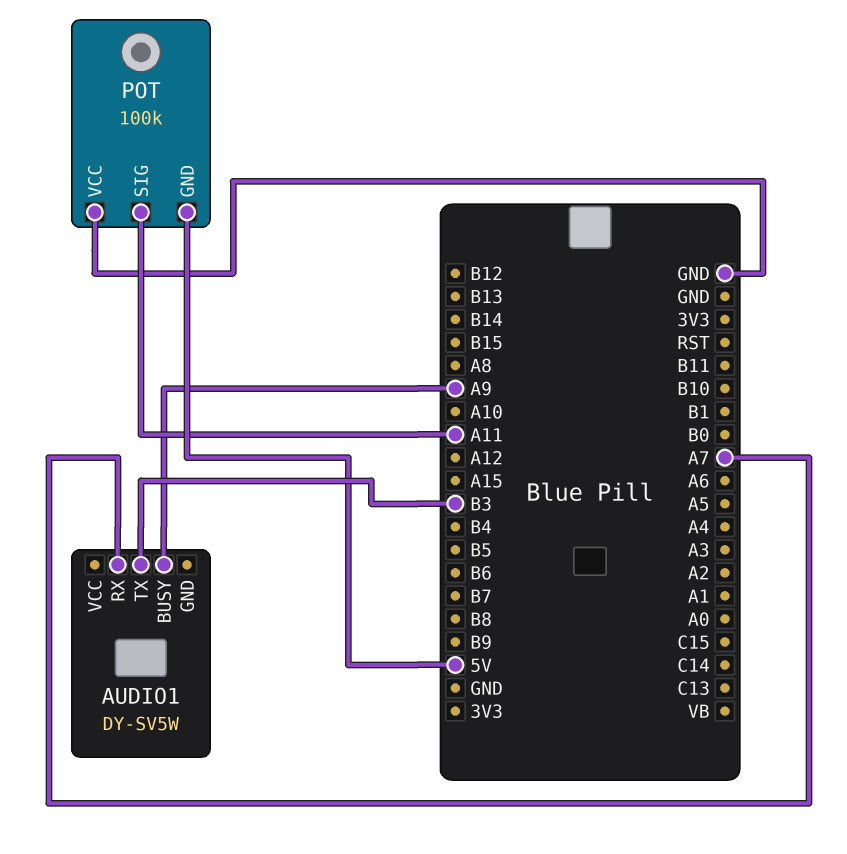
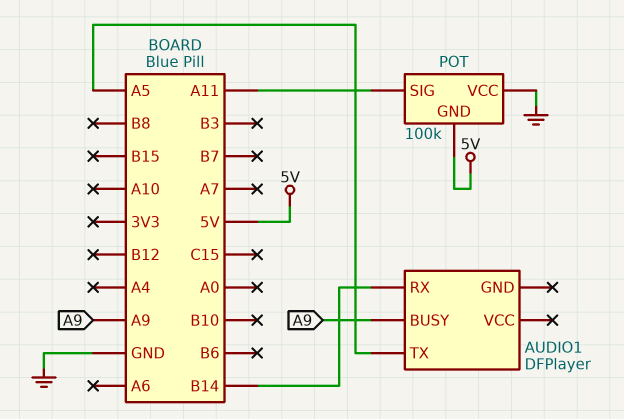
AUDIO1: DY-SV5W -> DFPlayer
AUDIO1 pin RX: A7 -> B14
AUDIO1 pin TX: B3 -> A5

